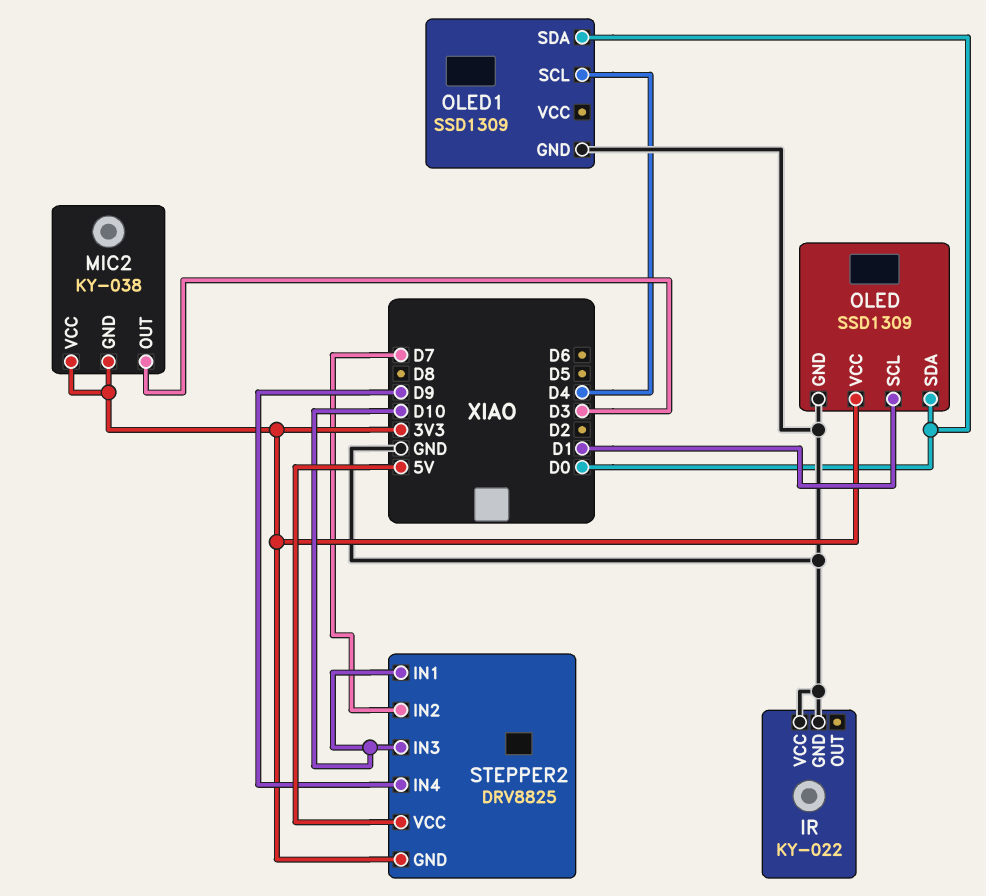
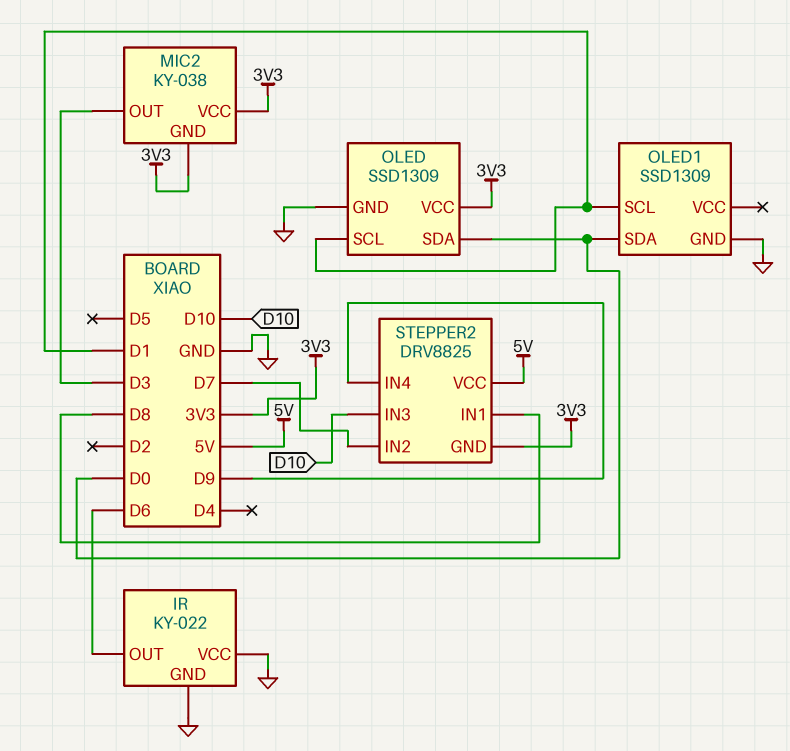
IR pin OUT: none -> D6
OLED1 pin SCL: D4 -> D1
STEPPER2 pin IN1: D10 -> D8

